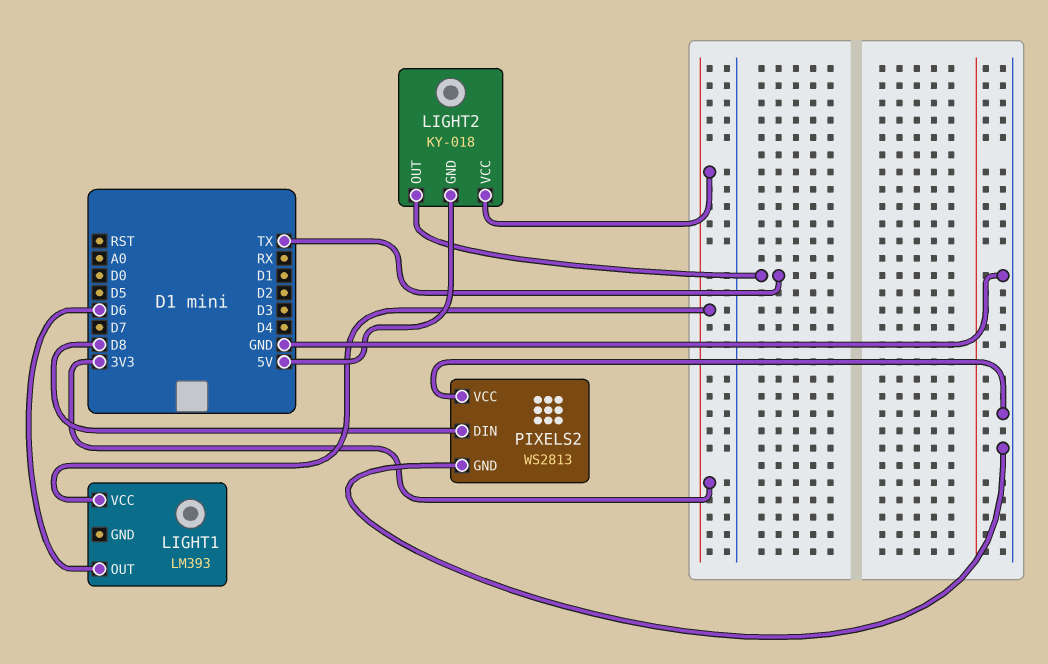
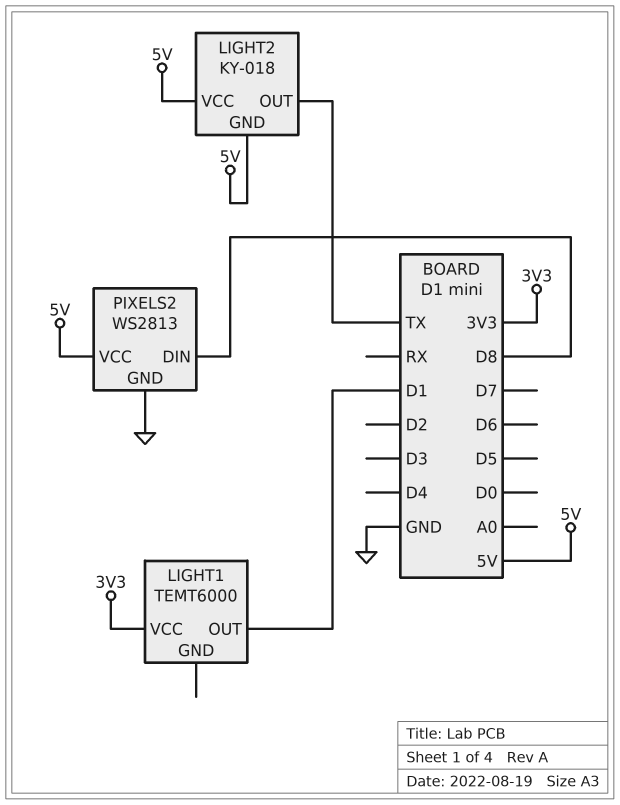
LIGHT1: LM393 -> TEMT6000
LIGHT1 pin OUT: D6 -> D1
LIGHT2 pin VCC: 3V3 -> 5V
PIXELS2 pin VCC: GND -> 5V

